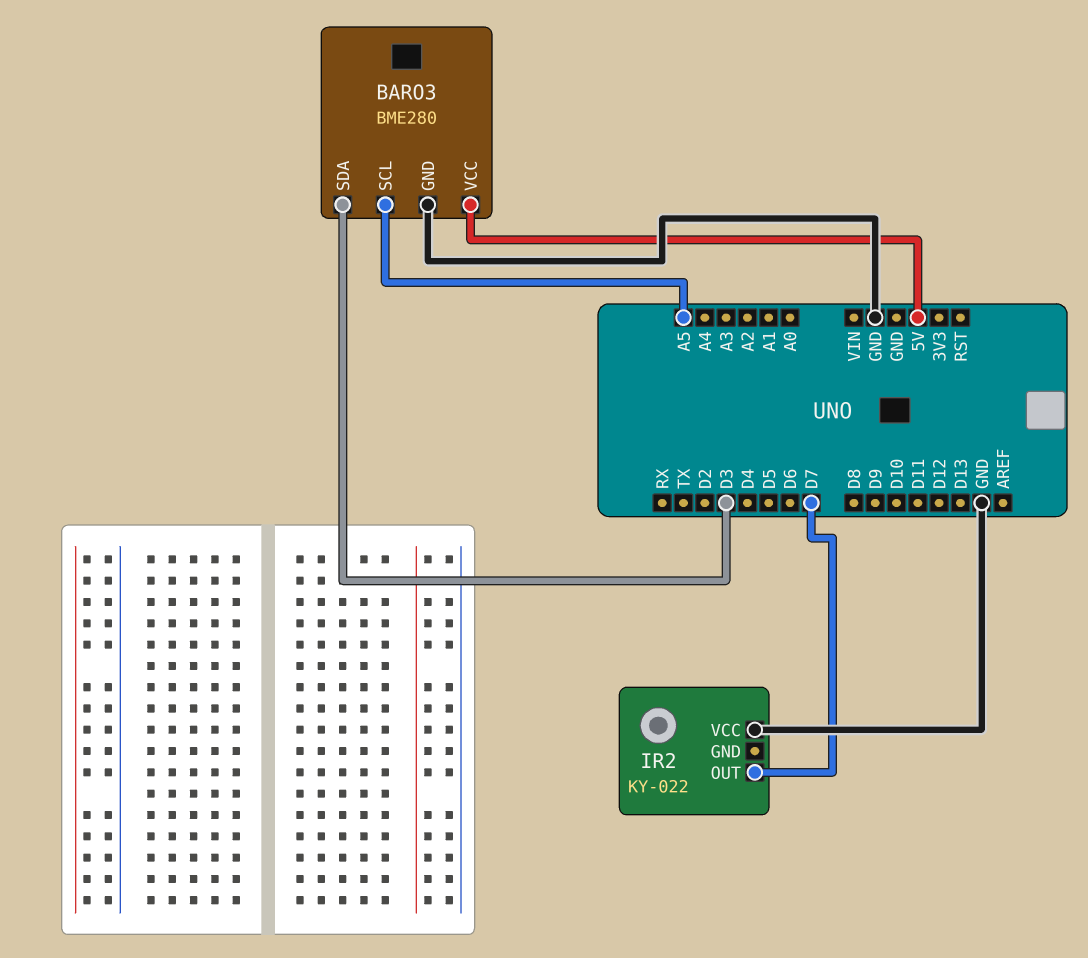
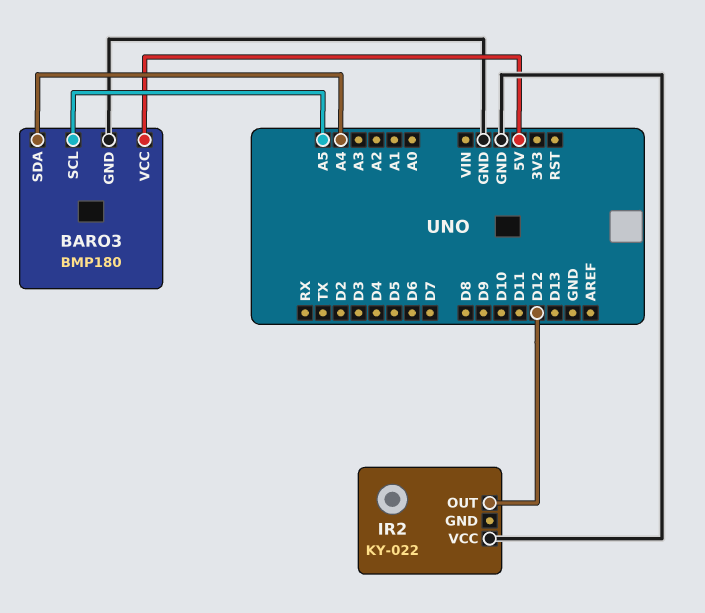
BARO3: BME280 -> BMP180
BARO3 pin SDA: D3 -> A4
IR2 pin OUT: D7 -> D12

